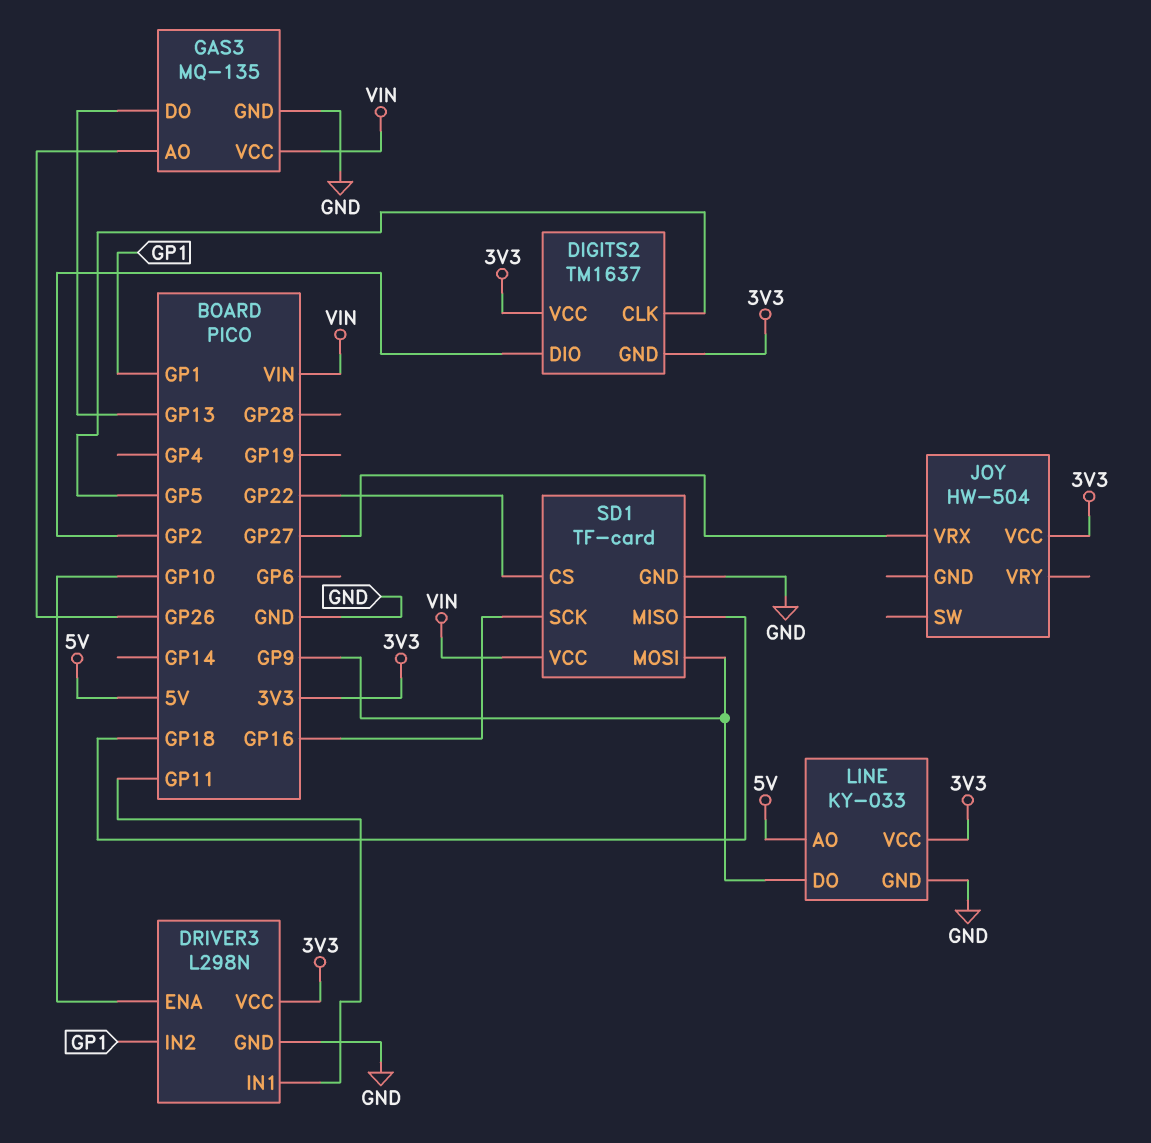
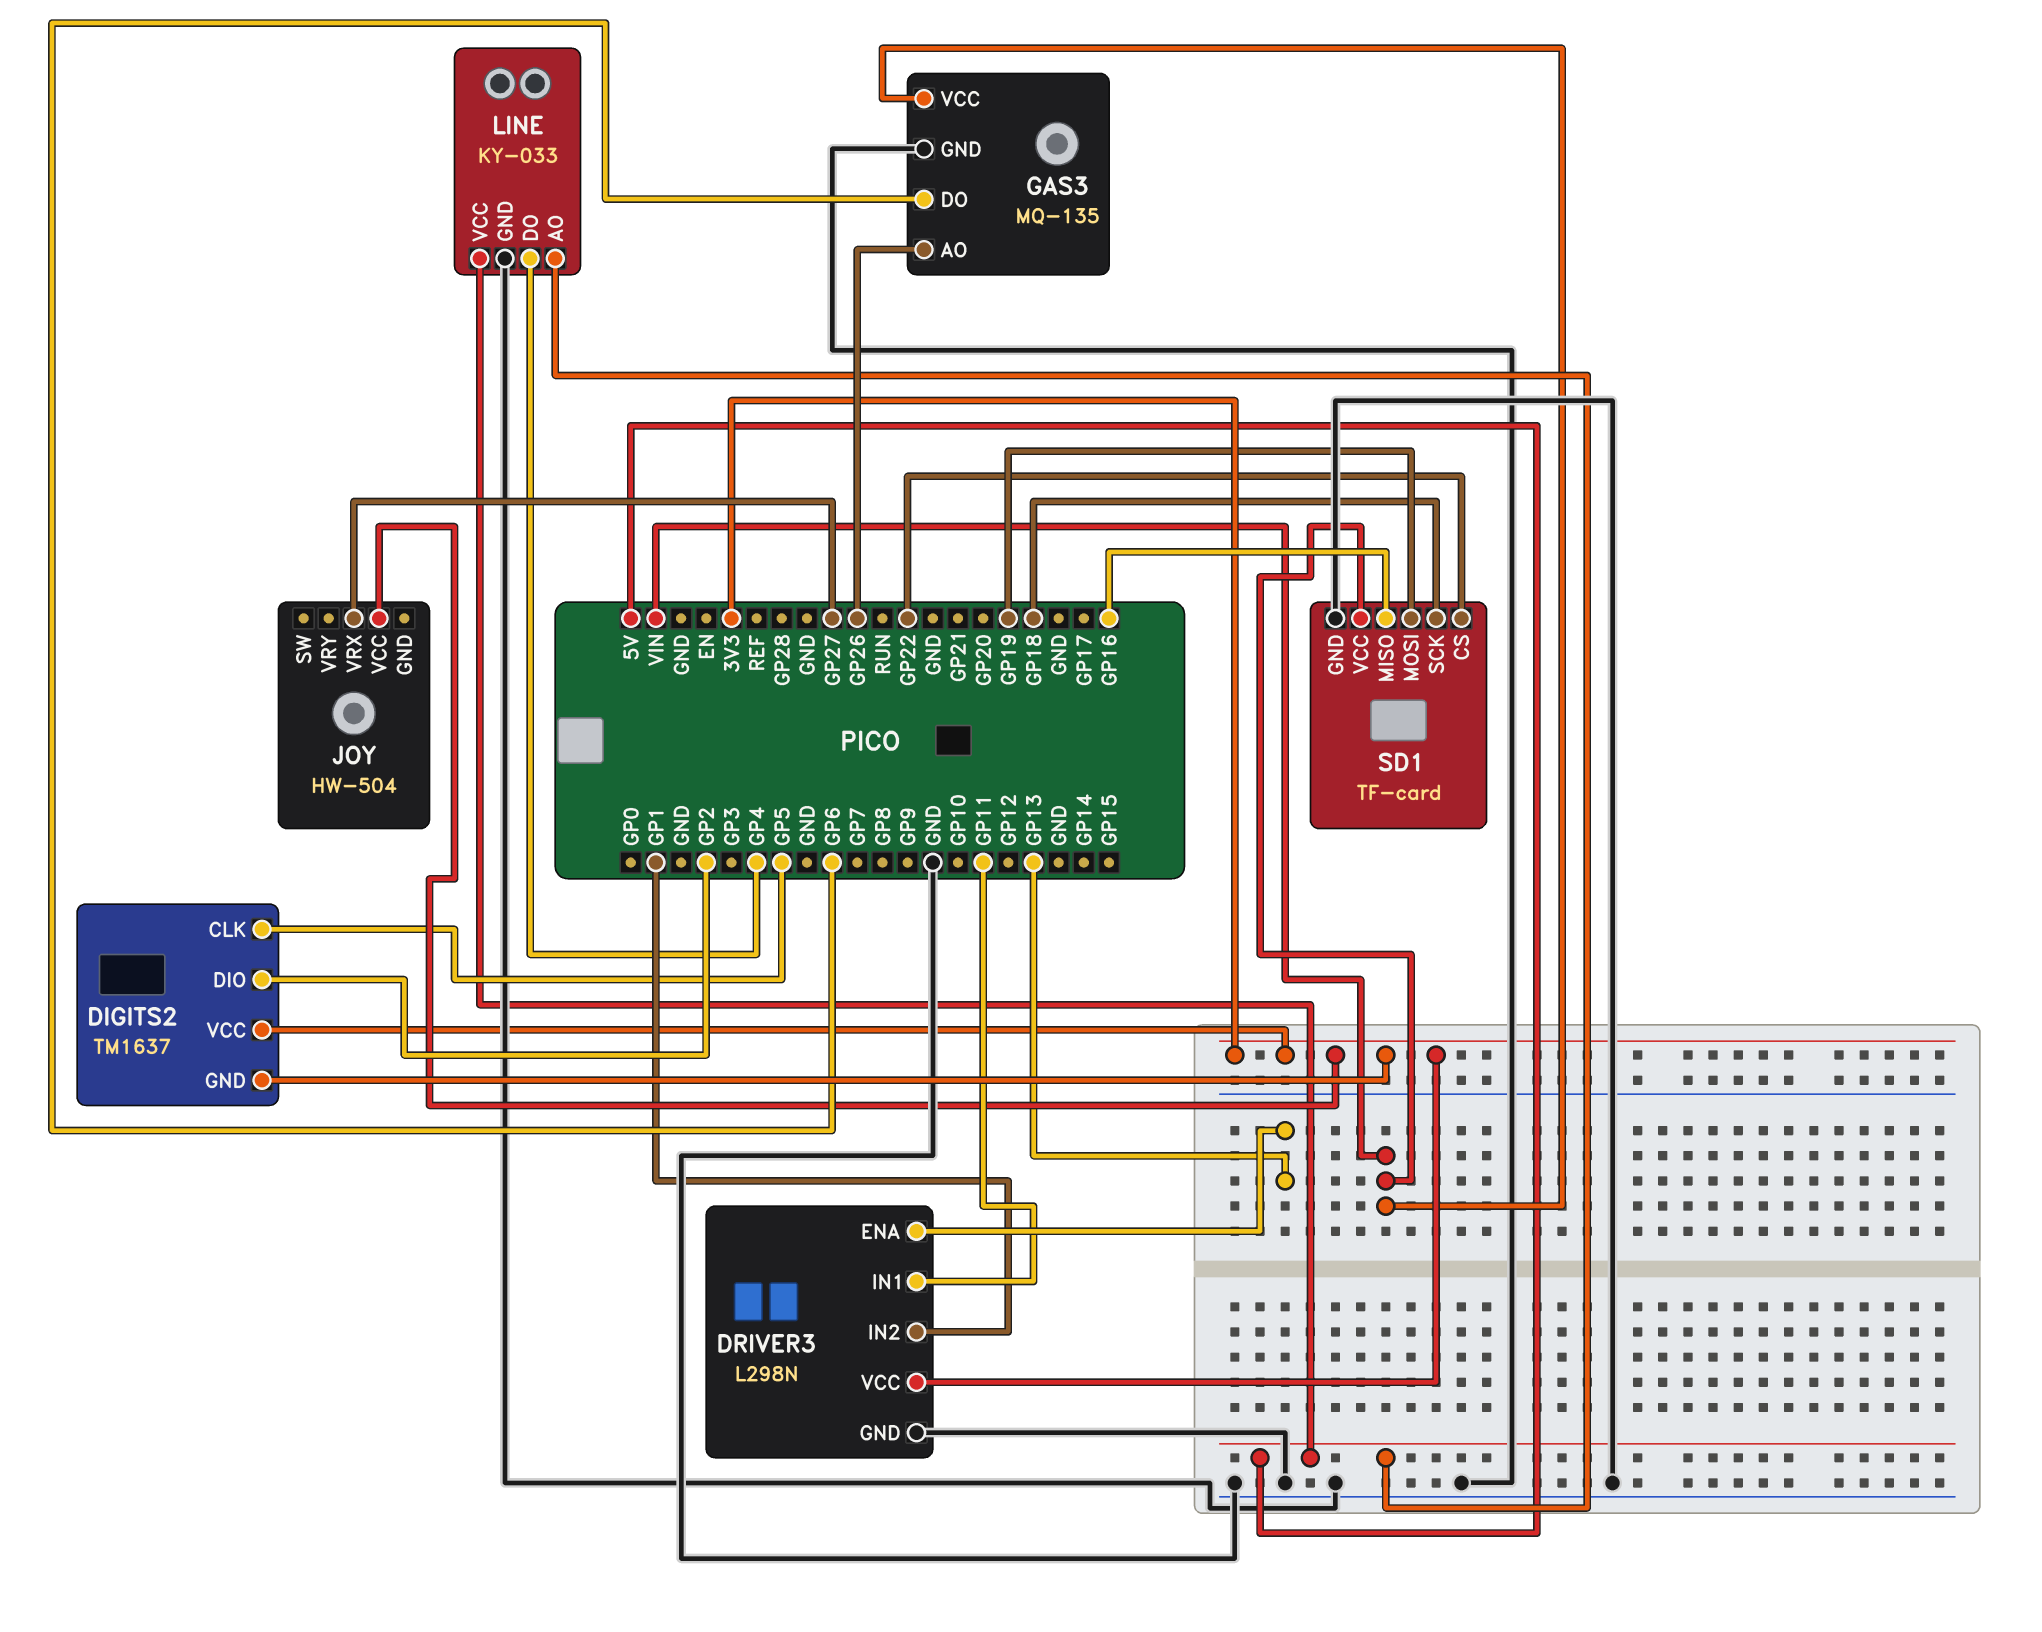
DRIVER3 pin ENA: GP10 -> GP13
GAS3 pin DO: GP13 -> GP6
LINE pin DO: GP9 -> GP4
LINE pin VCC: 3V3 -> 5V
SD1 pin MISO: GP18 -> GP16
SD1 pin MOSI: GP9 -> GP19
SD1 pin SCK: GP16 -> GP18

